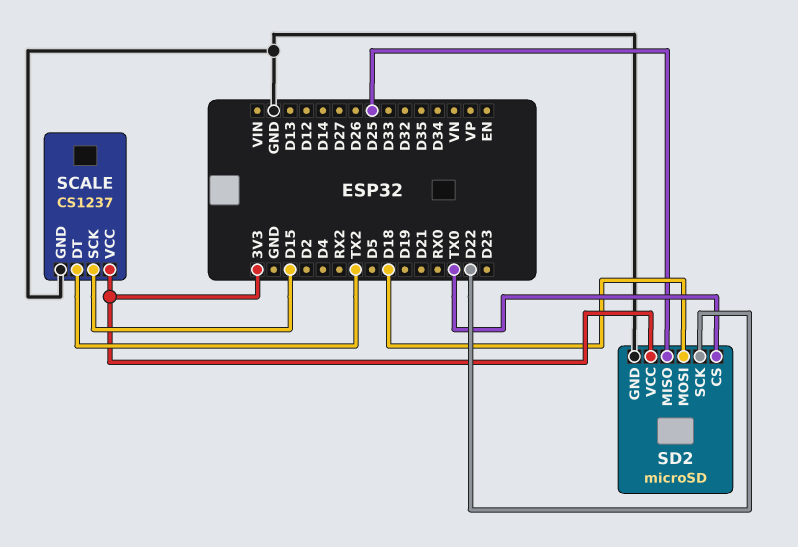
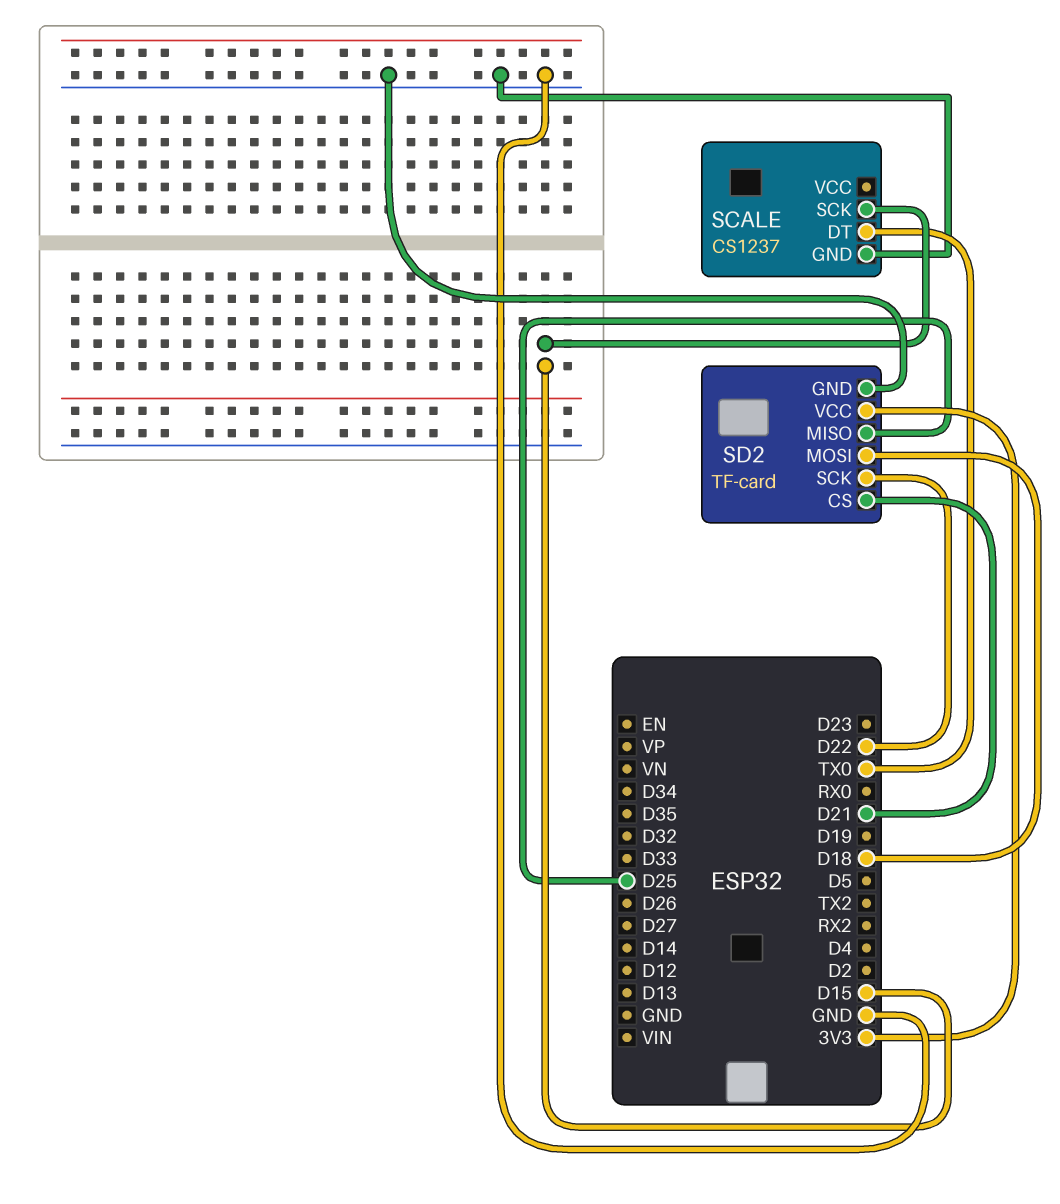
SCALE pin DT: TX2 -> TX0
SCALE pin VCC: 3V3 -> none
SD2: microSD -> TF-card
SD2 pin CS: TX0 -> D21

